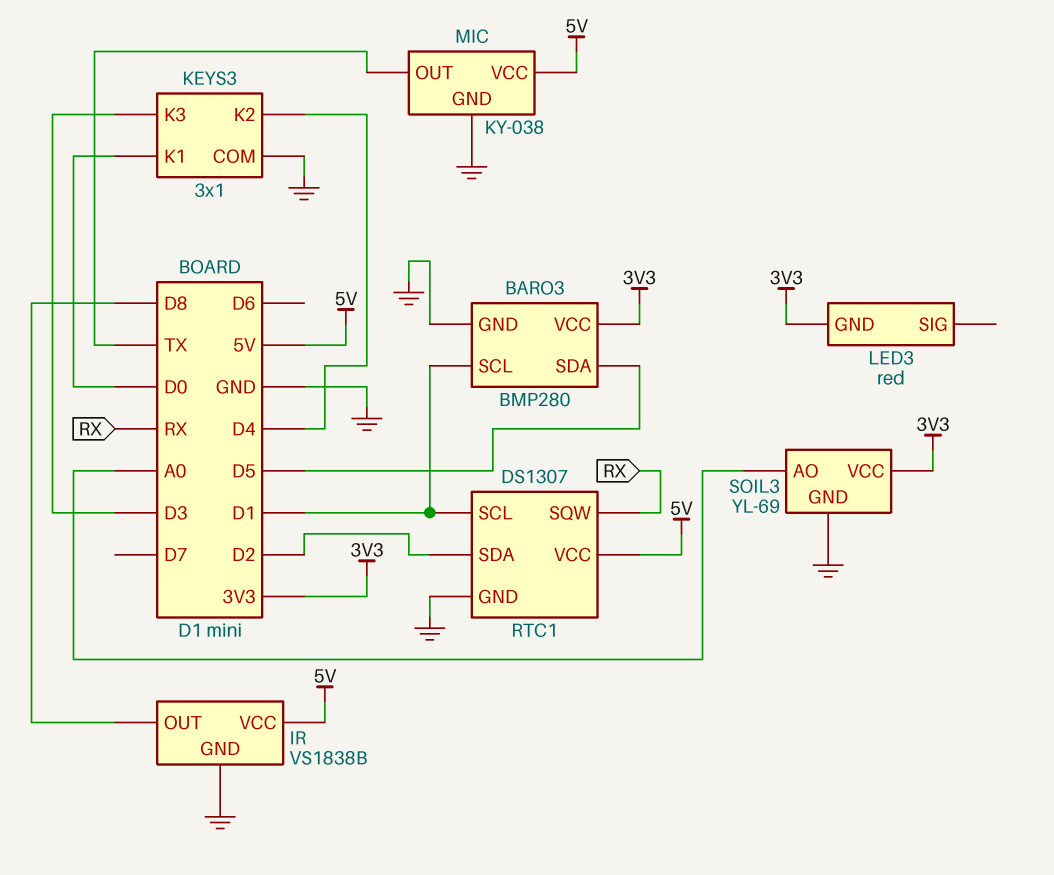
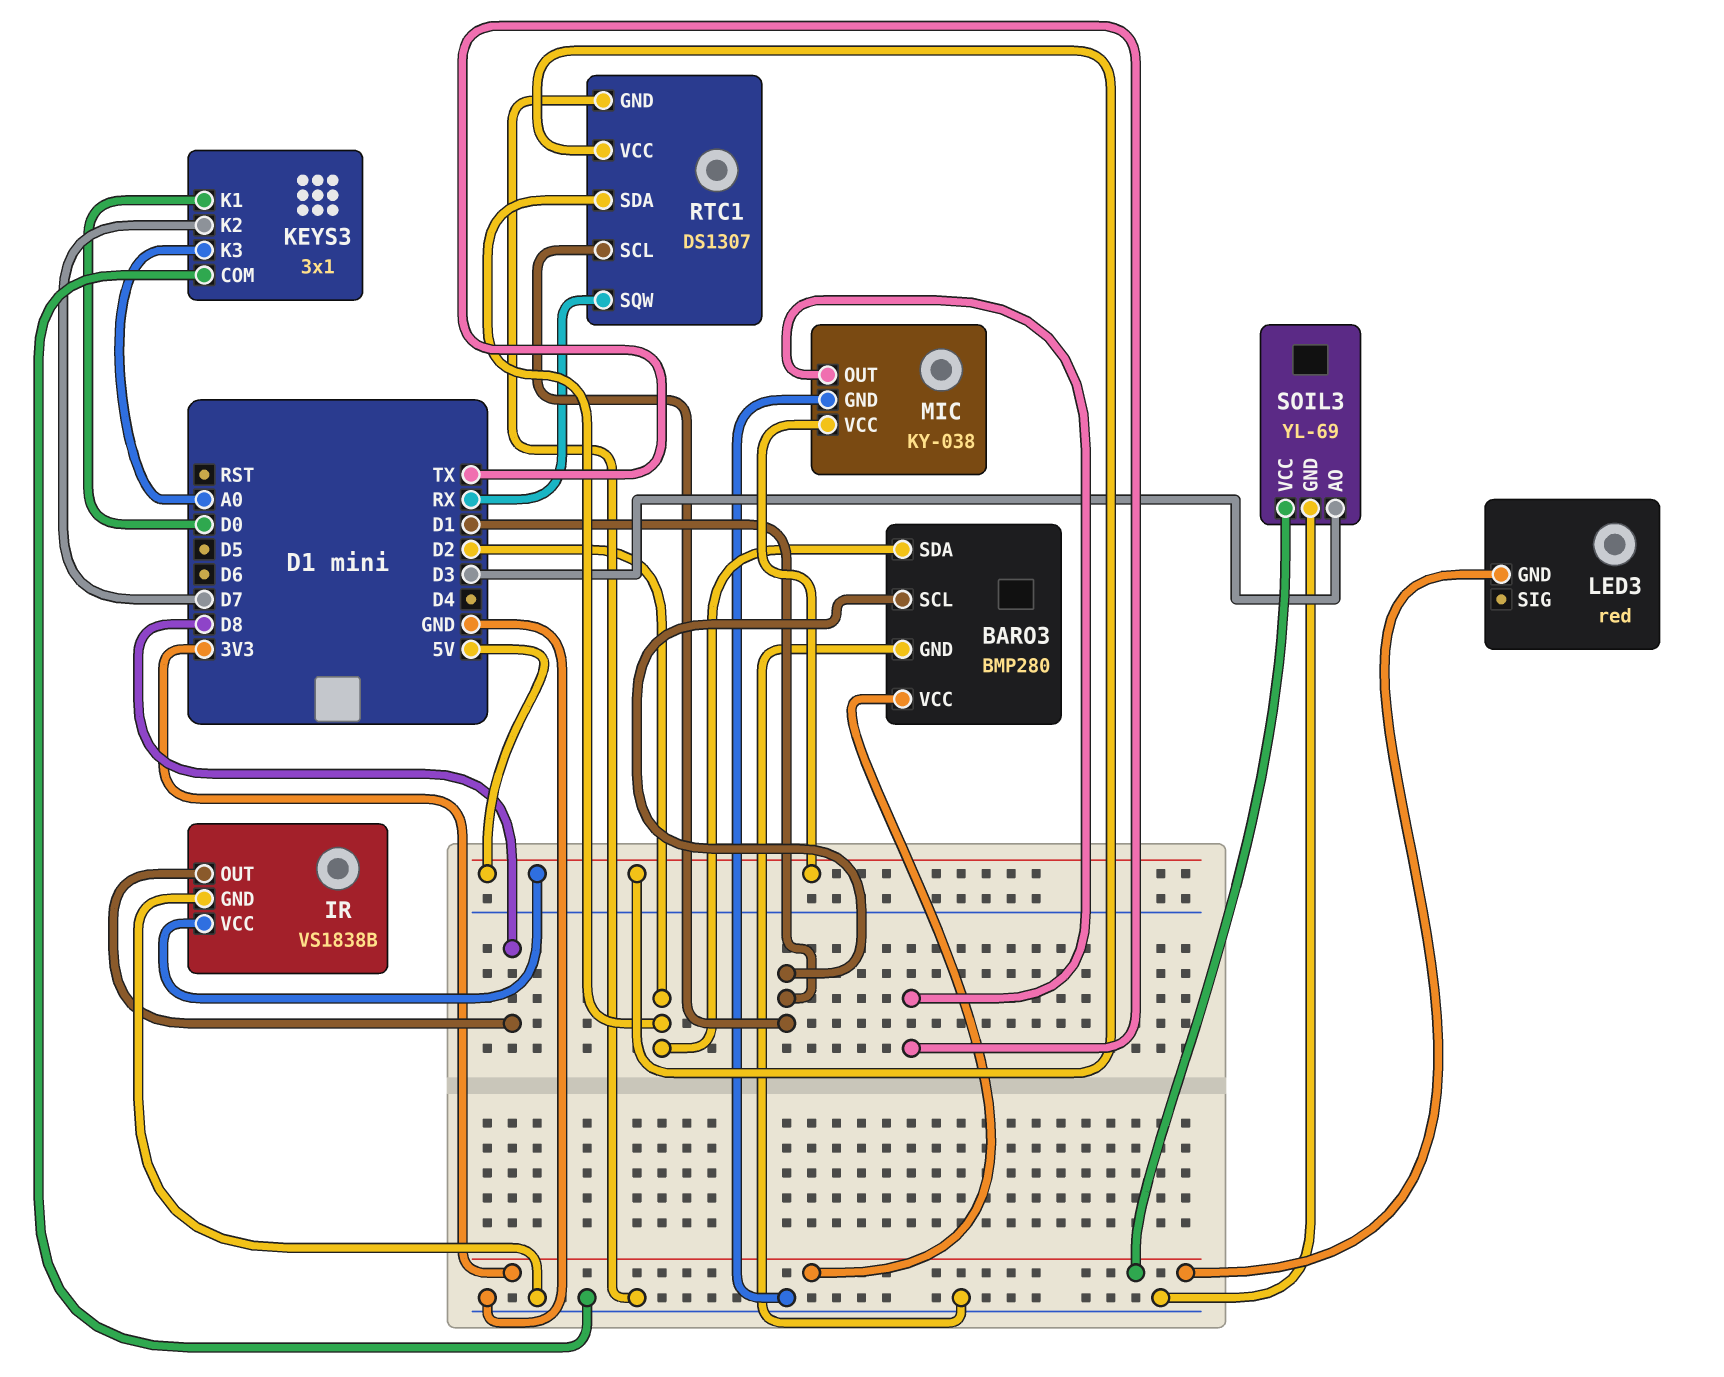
BARO3 pin SDA: D5 -> D2
KEYS3 pin K2: D4 -> D7
KEYS3 pin K3: D3 -> A0
SOIL3 pin AO: A0 -> D3

